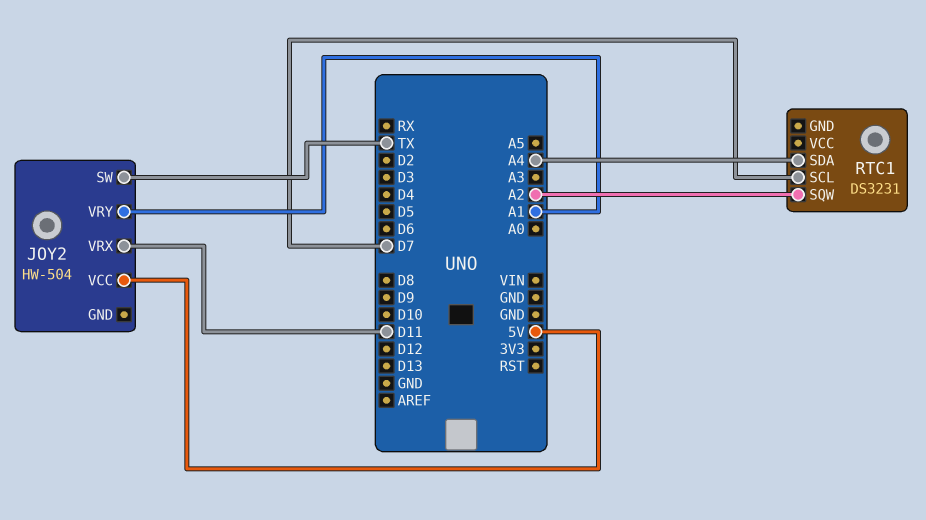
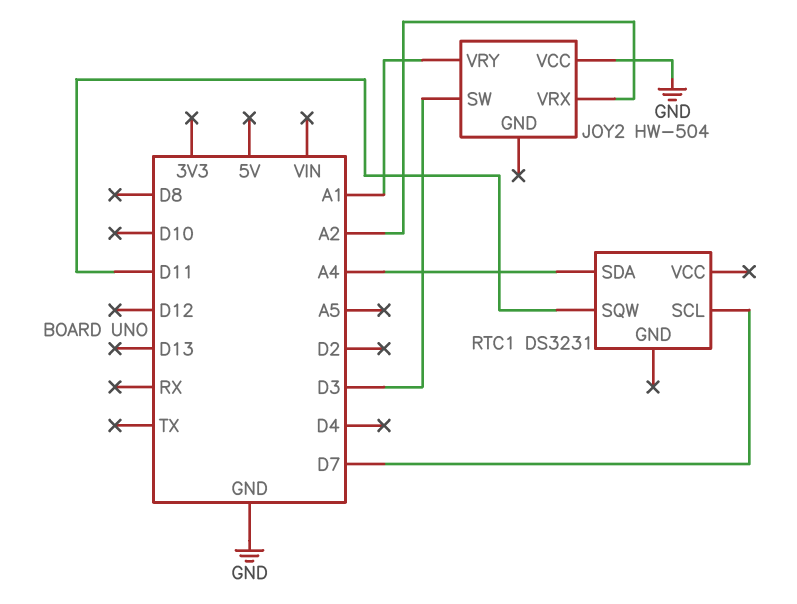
JOY2 pin SW: TX -> D3
JOY2 pin VCC: 5V -> GND
JOY2 pin VRX: D11 -> A2
RTC1 pin SQW: A2 -> D11

